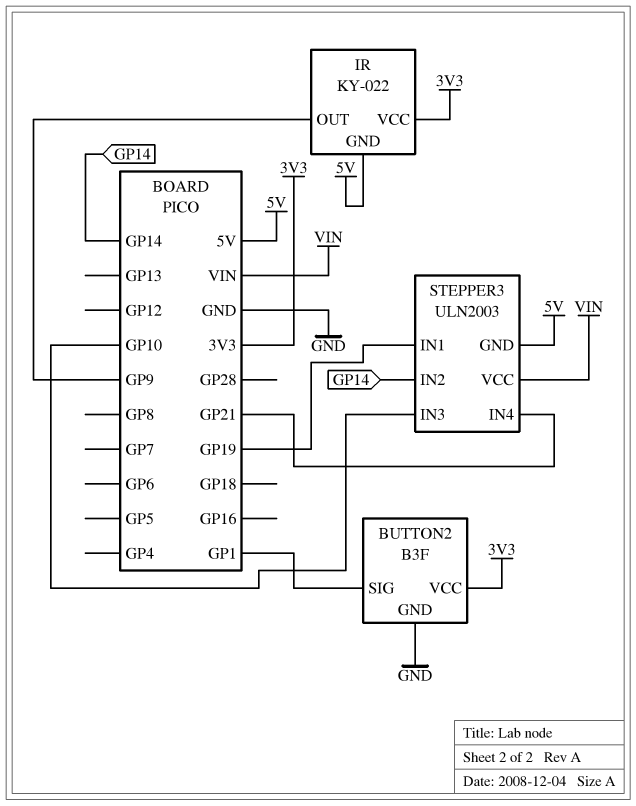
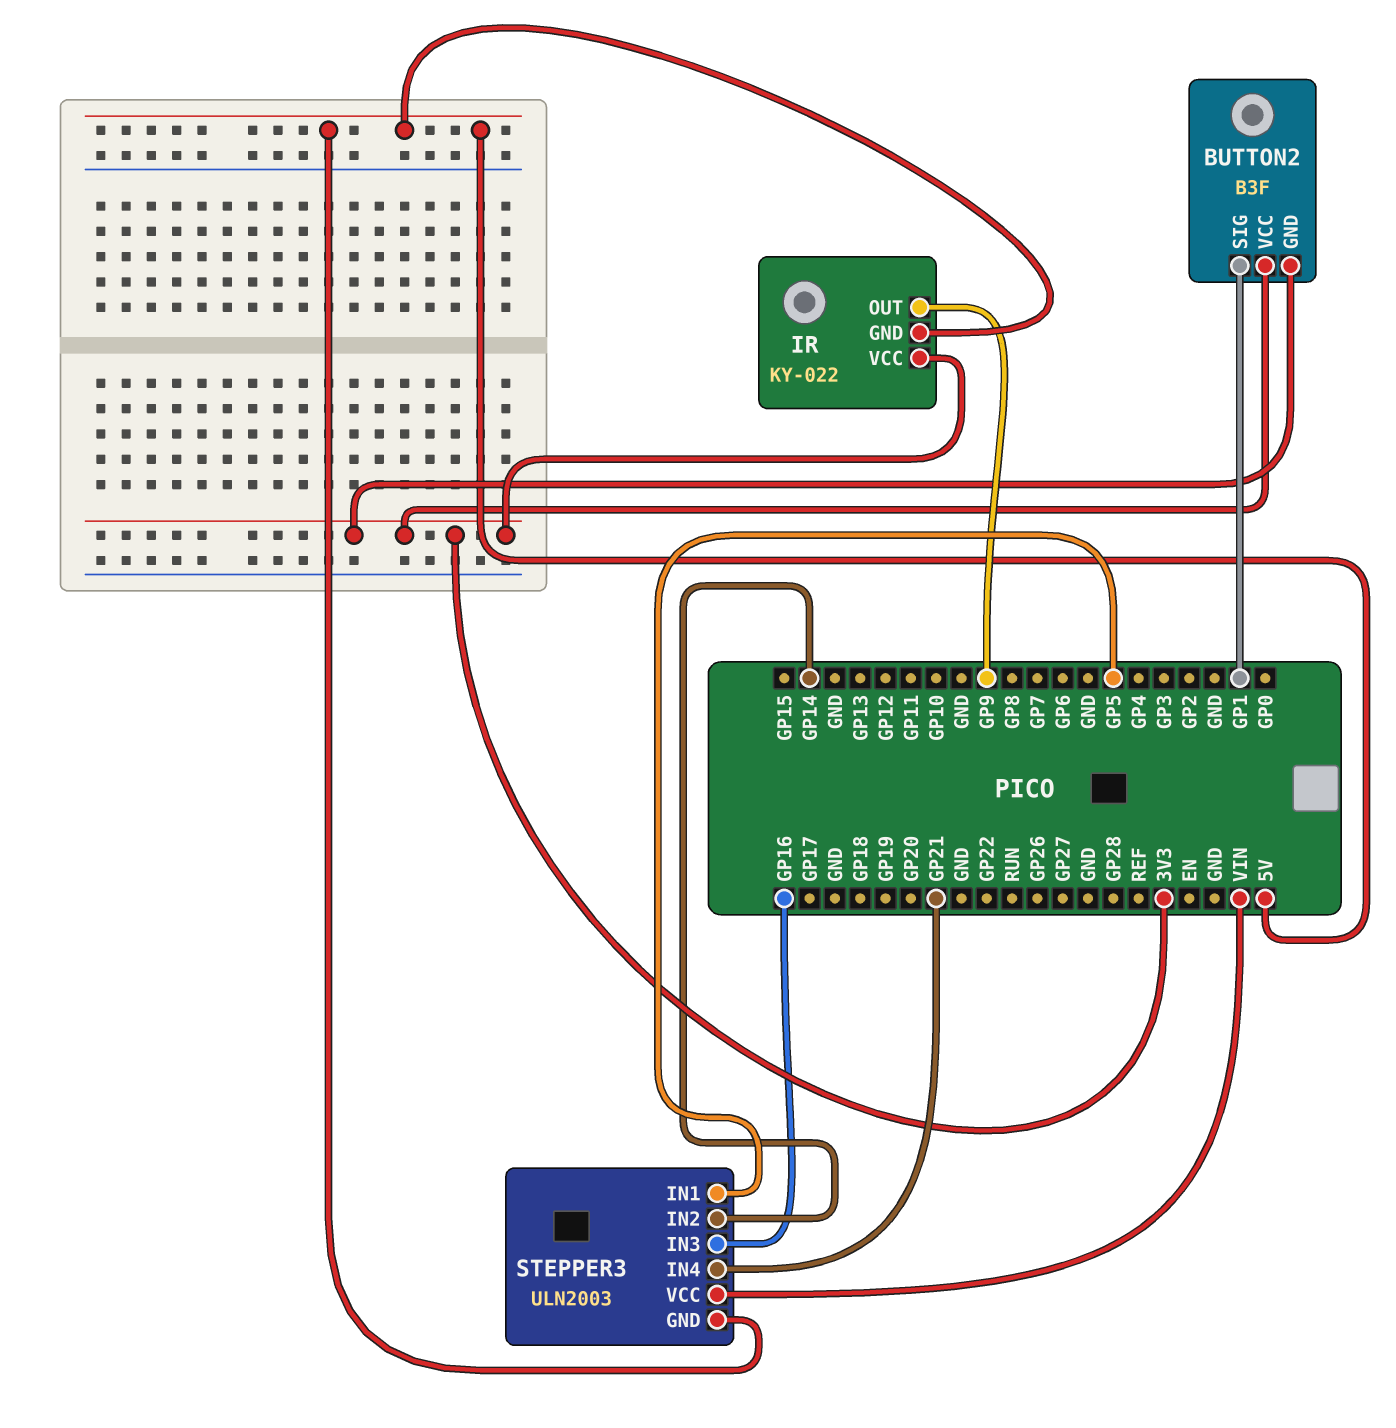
BUTTON2 pin GND: GND -> 3V3
STEPPER3 pin IN1: GP19 -> GP5
STEPPER3 pin IN3: GP10 -> GP16

